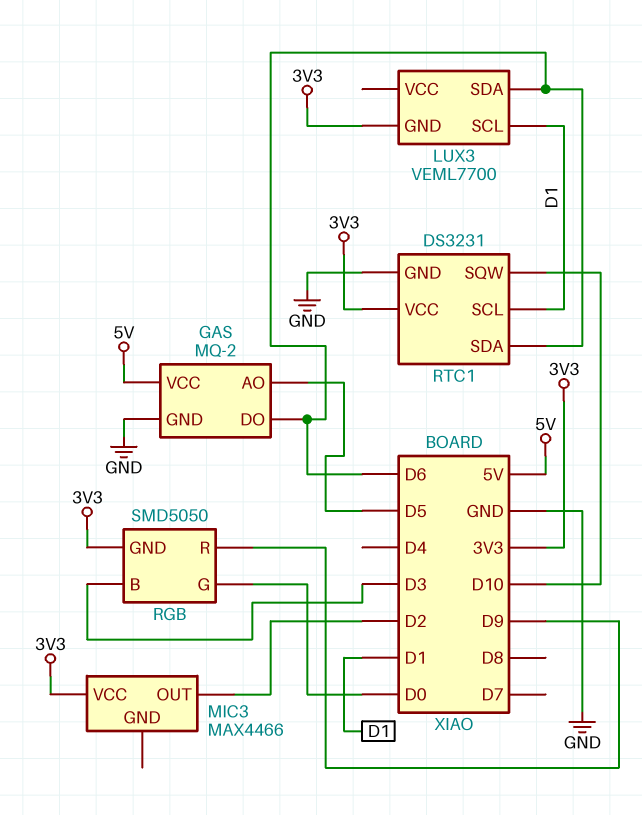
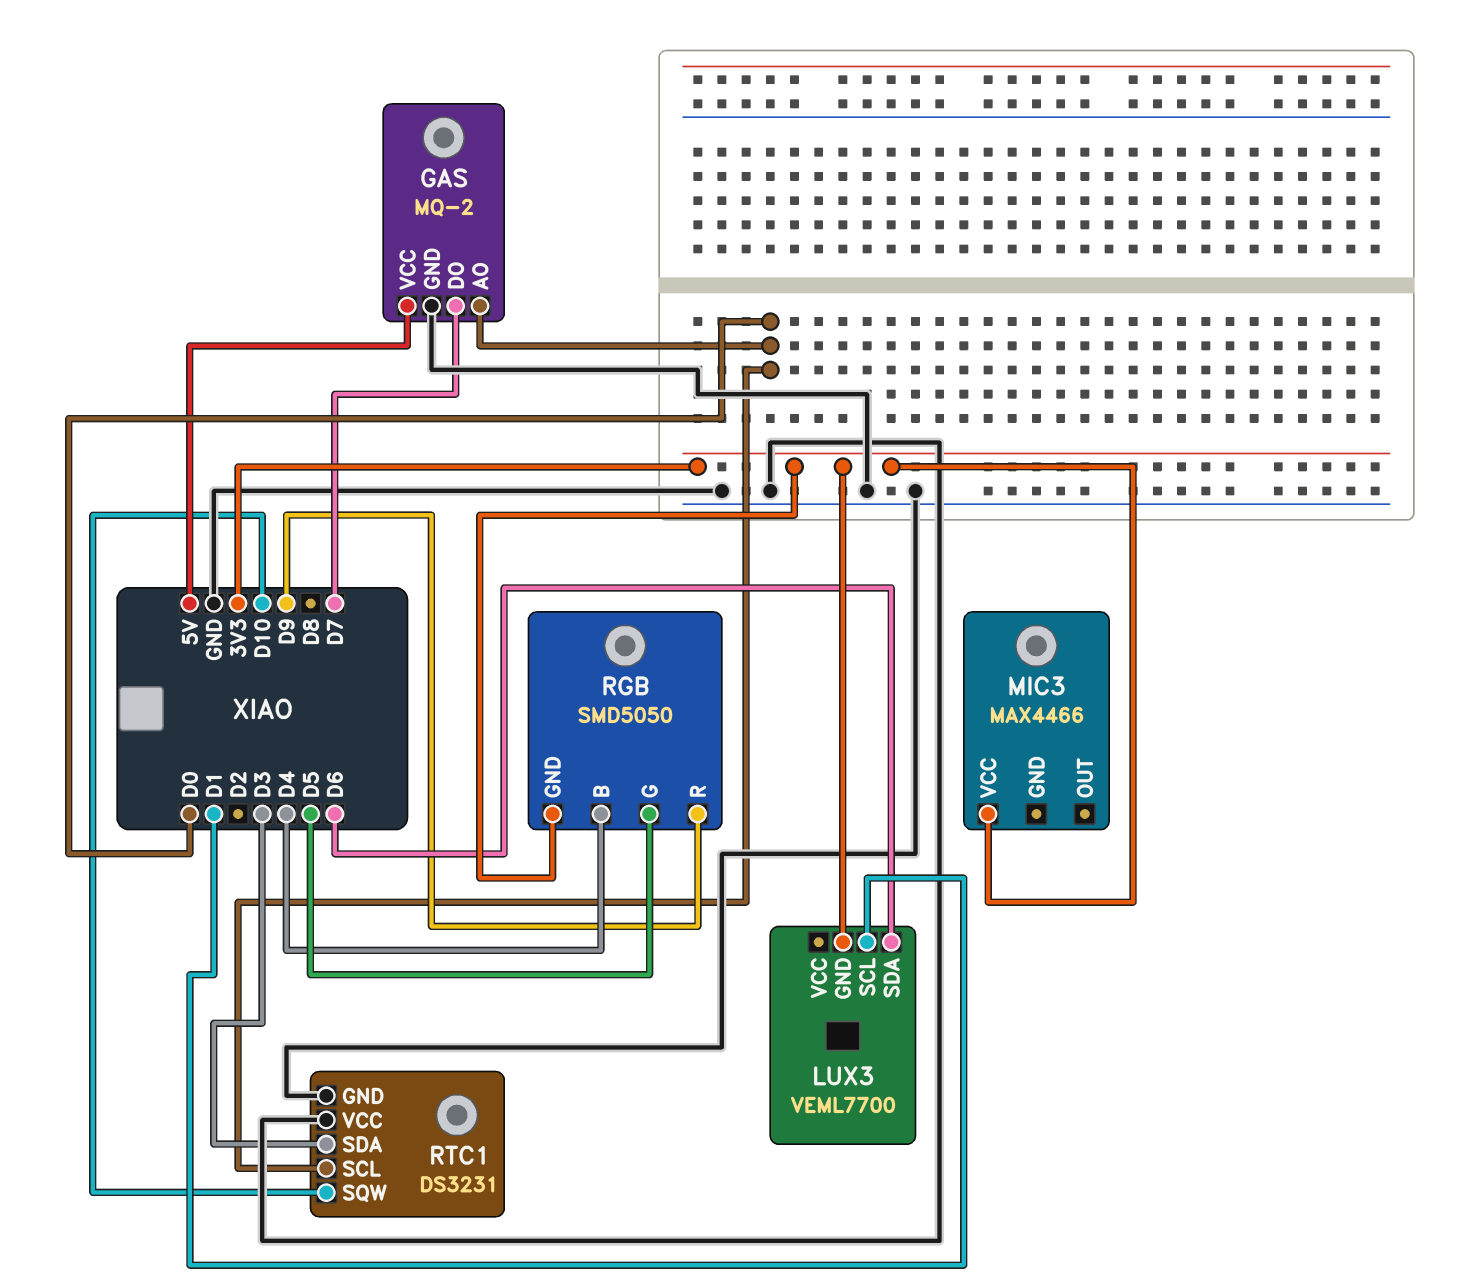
GAS pin AO: D5 -> D0
GAS pin DO: D6 -> D7
MIC3 pin OUT: D2 -> none
RGB pin B: D3 -> D4
RGB pin G: D0 -> D5
RTC1 pin SCL: D1 -> D0
RTC1 pin SDA: D6 -> D3
RTC1 pin VCC: 3V3 -> GND

